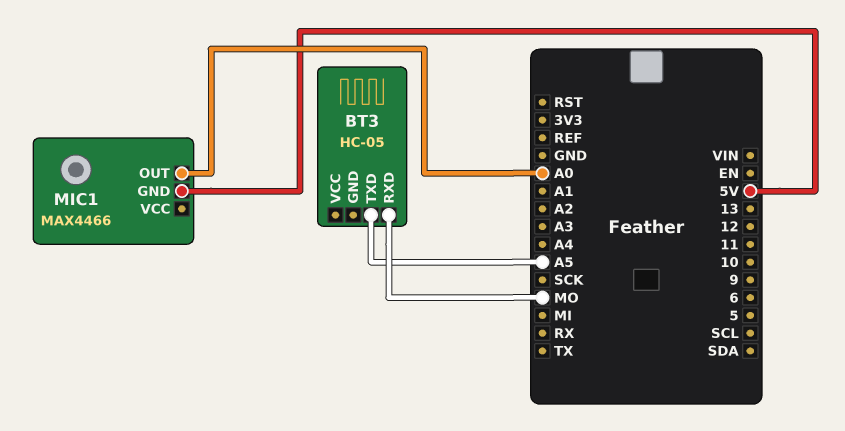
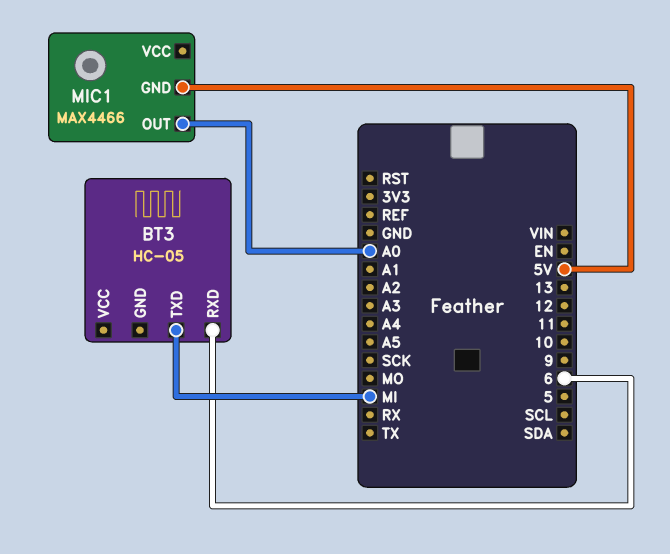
BT3 pin RXD: MO -> 6
BT3 pin TXD: A5 -> MI

